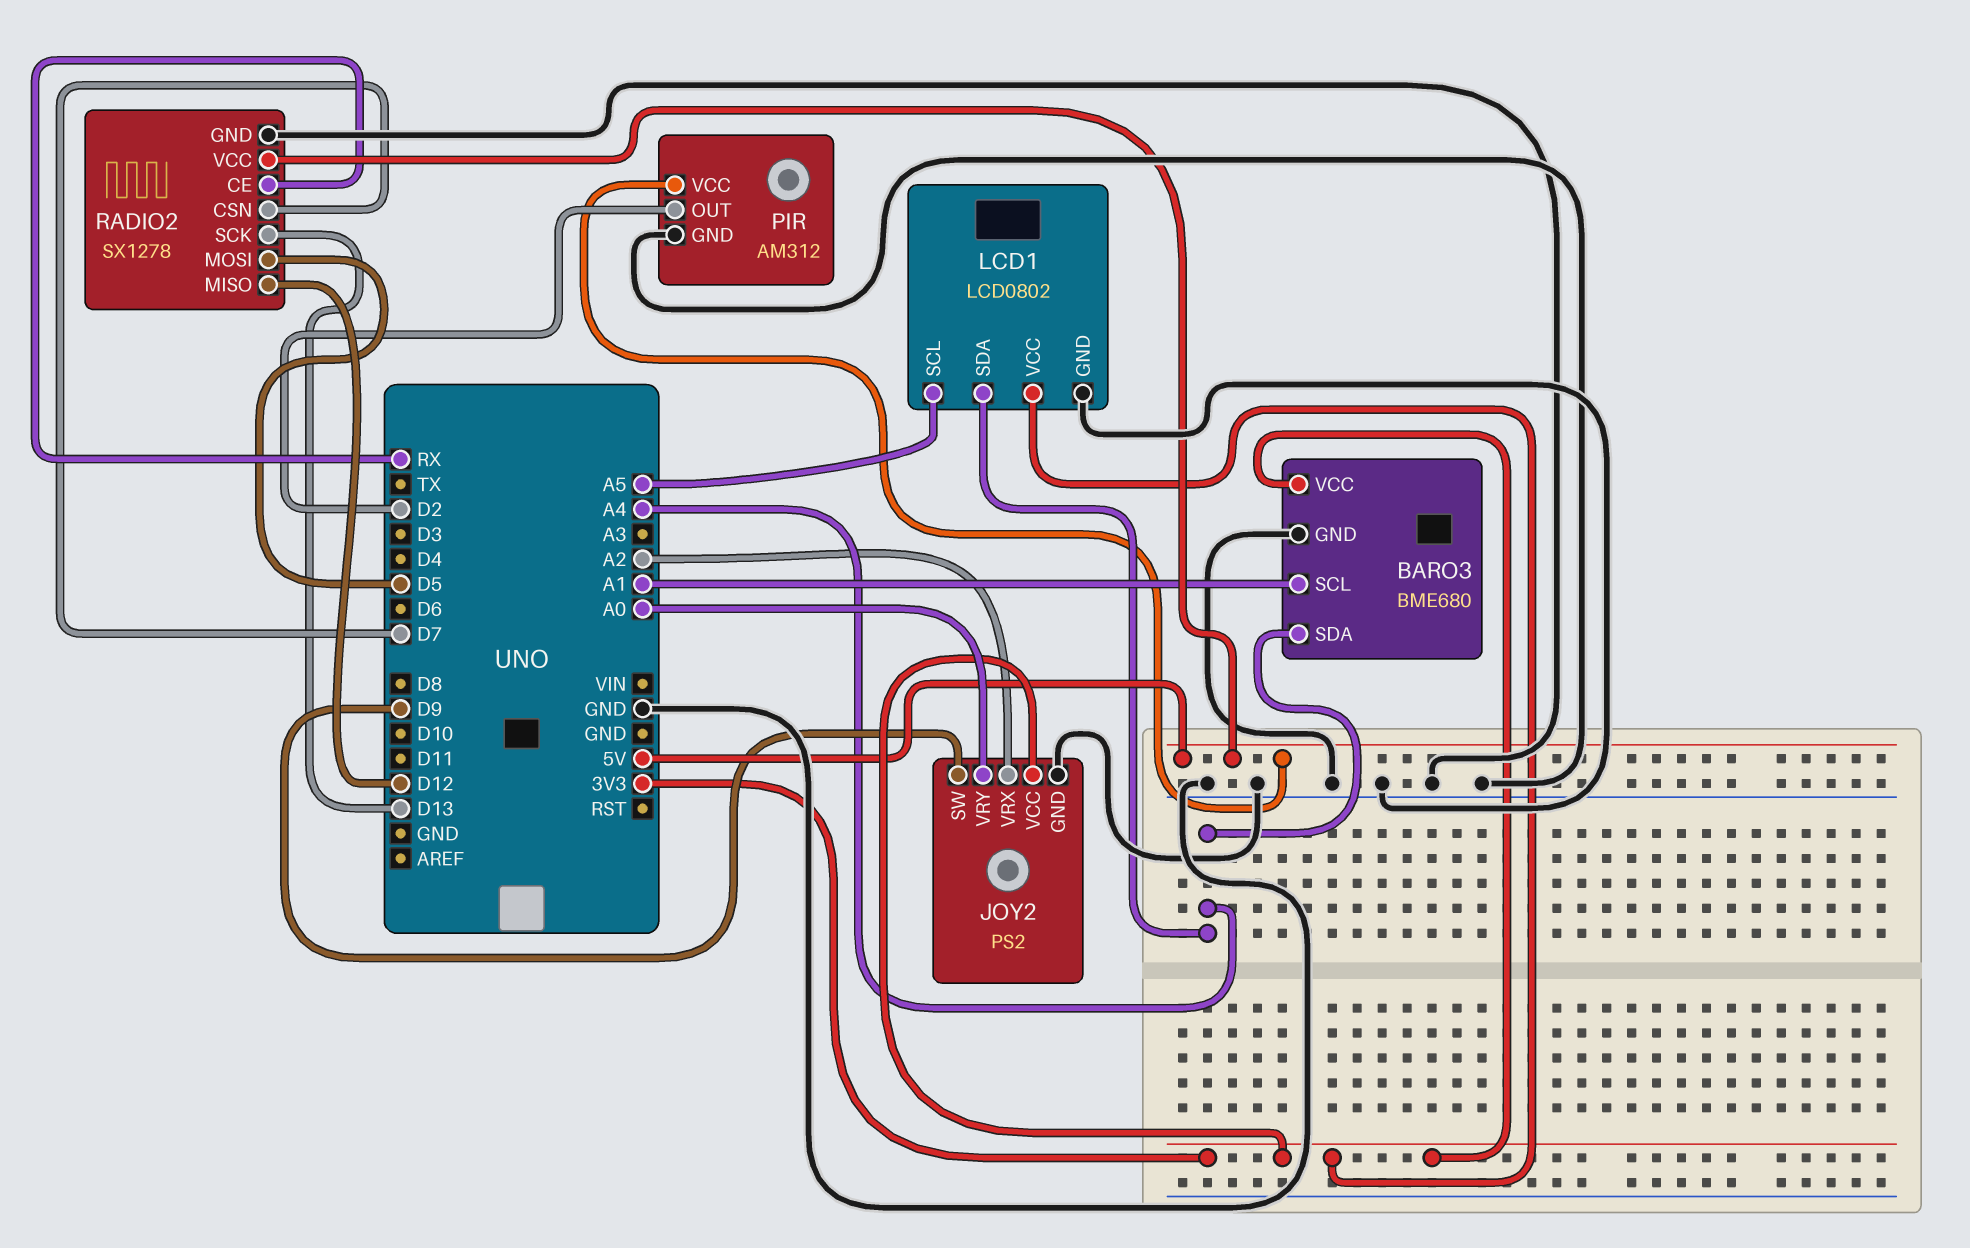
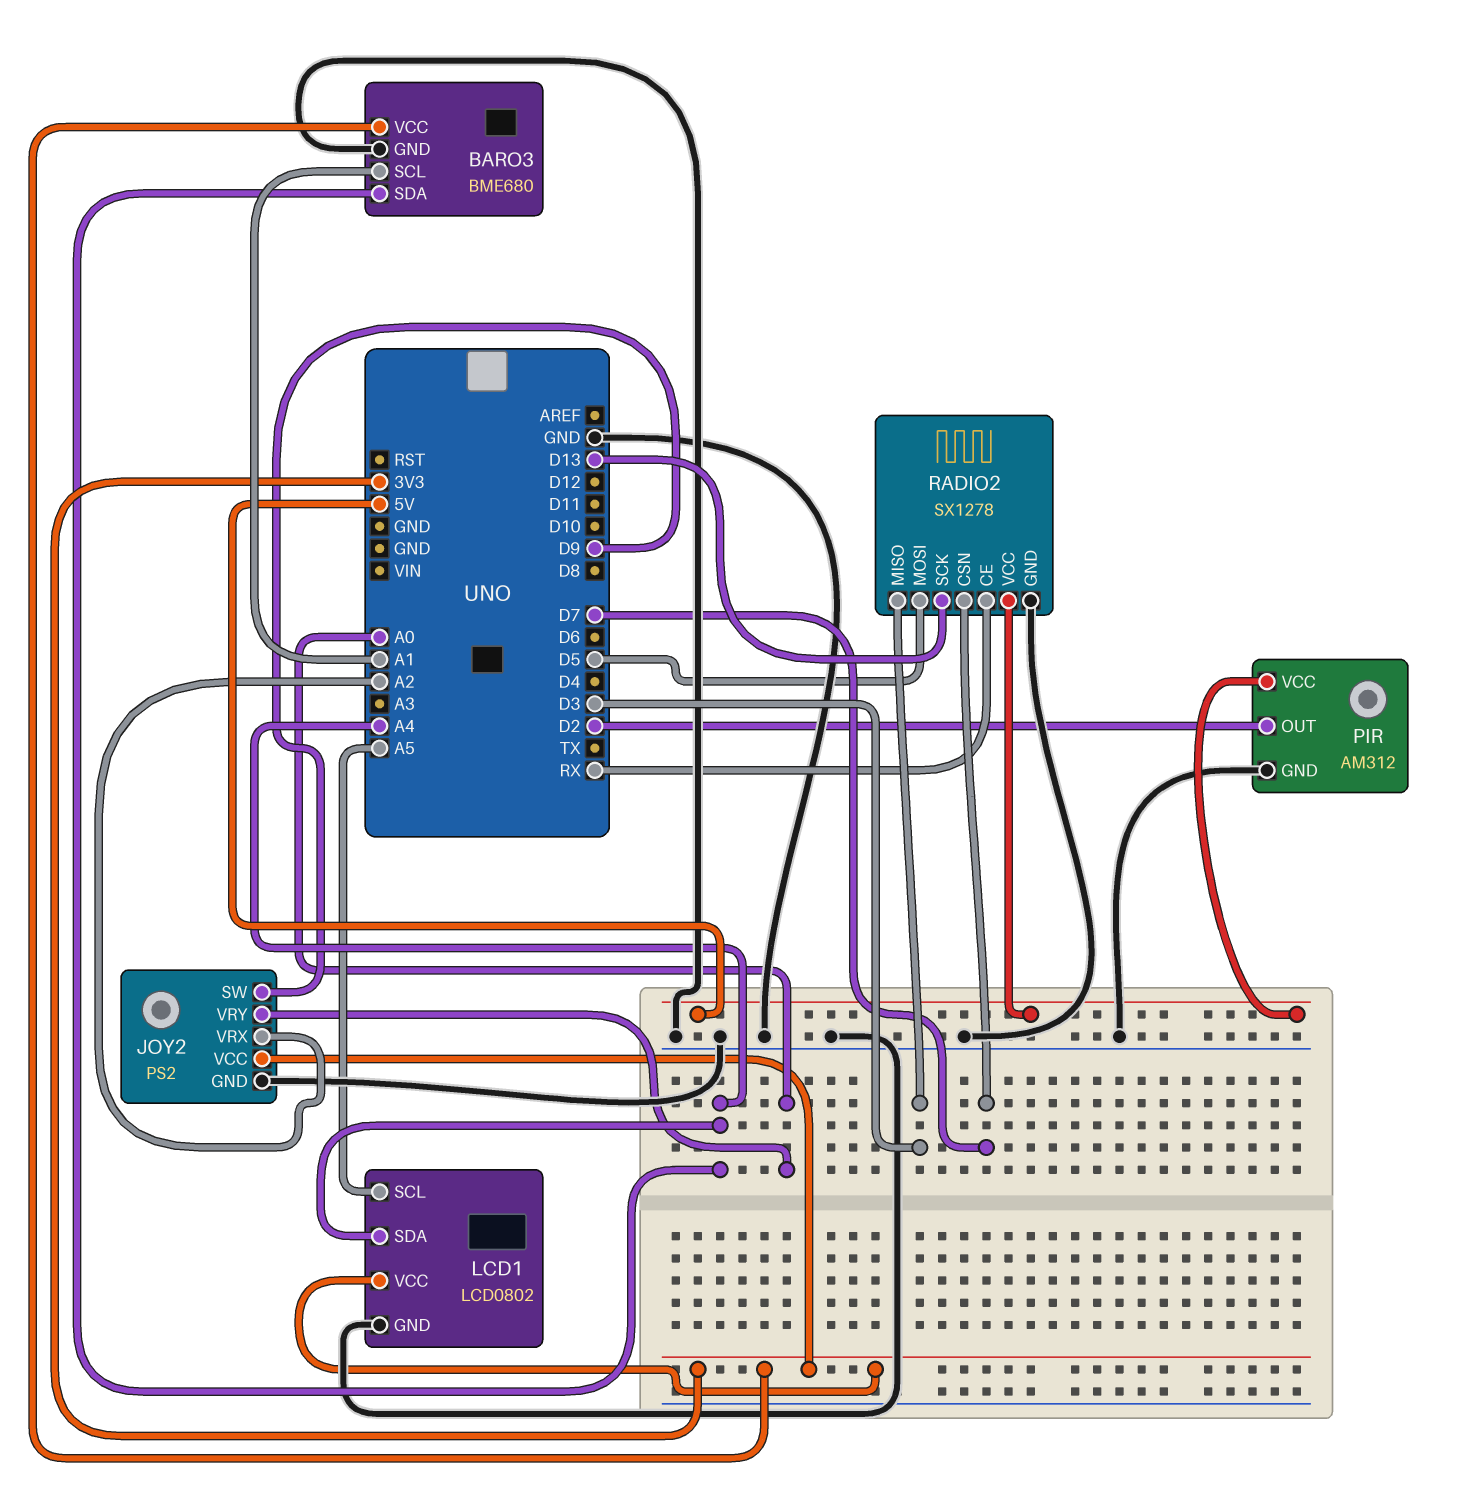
RADIO2 pin MISO: D12 -> D3

